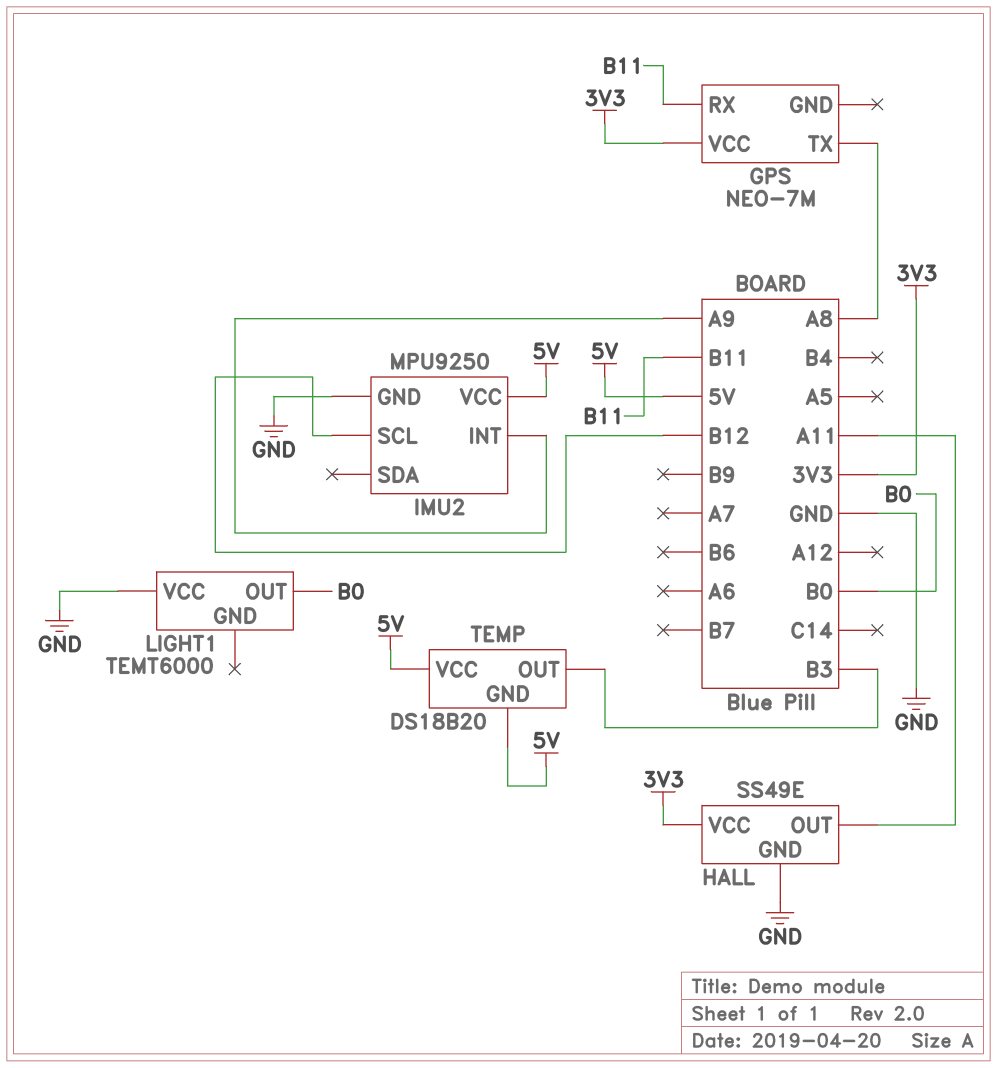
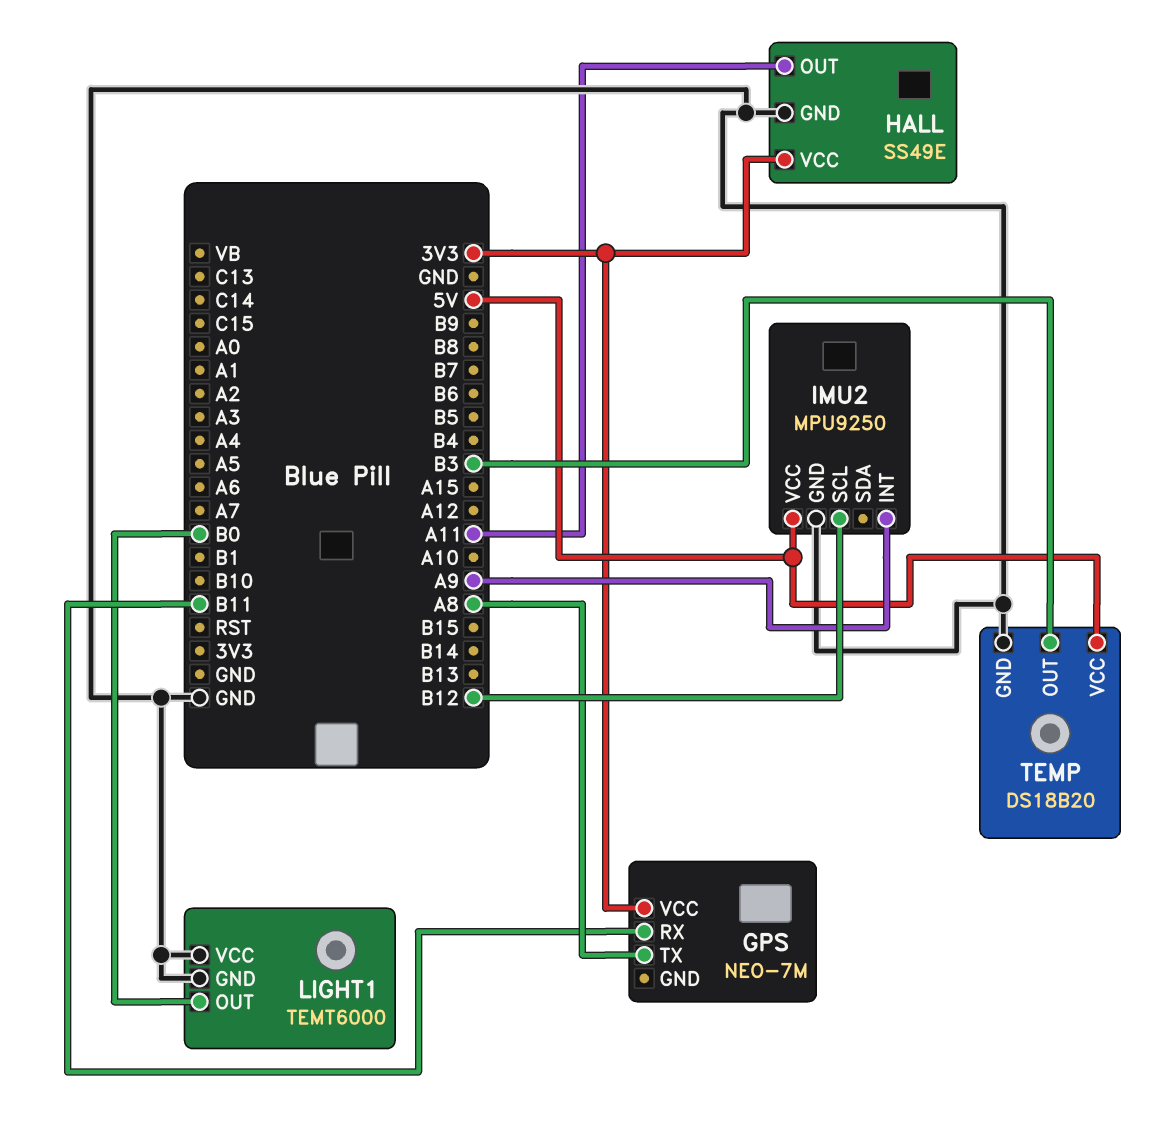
LIGHT1 pin GND: none -> GND
TEMP pin GND: 5V -> GND

